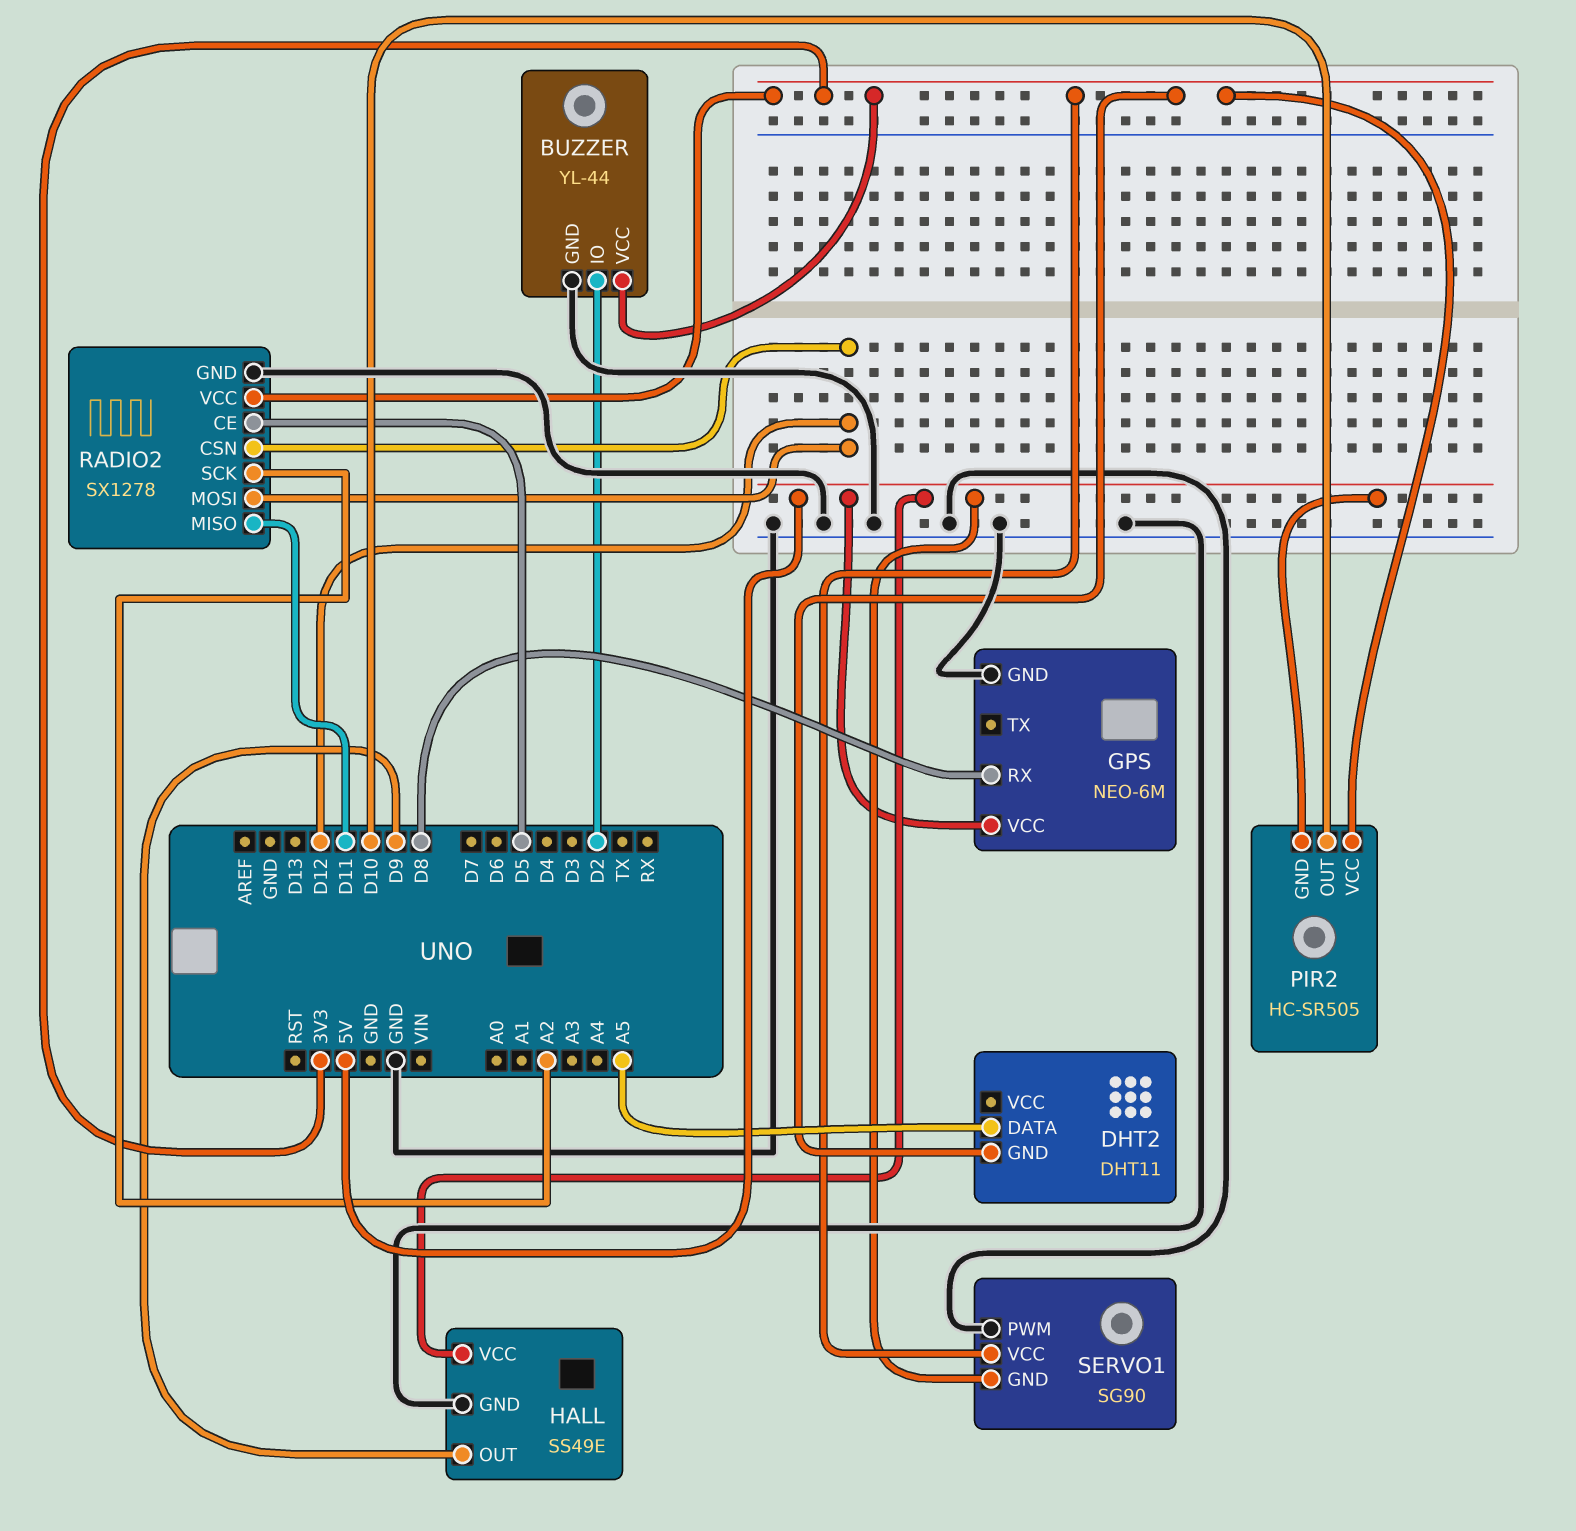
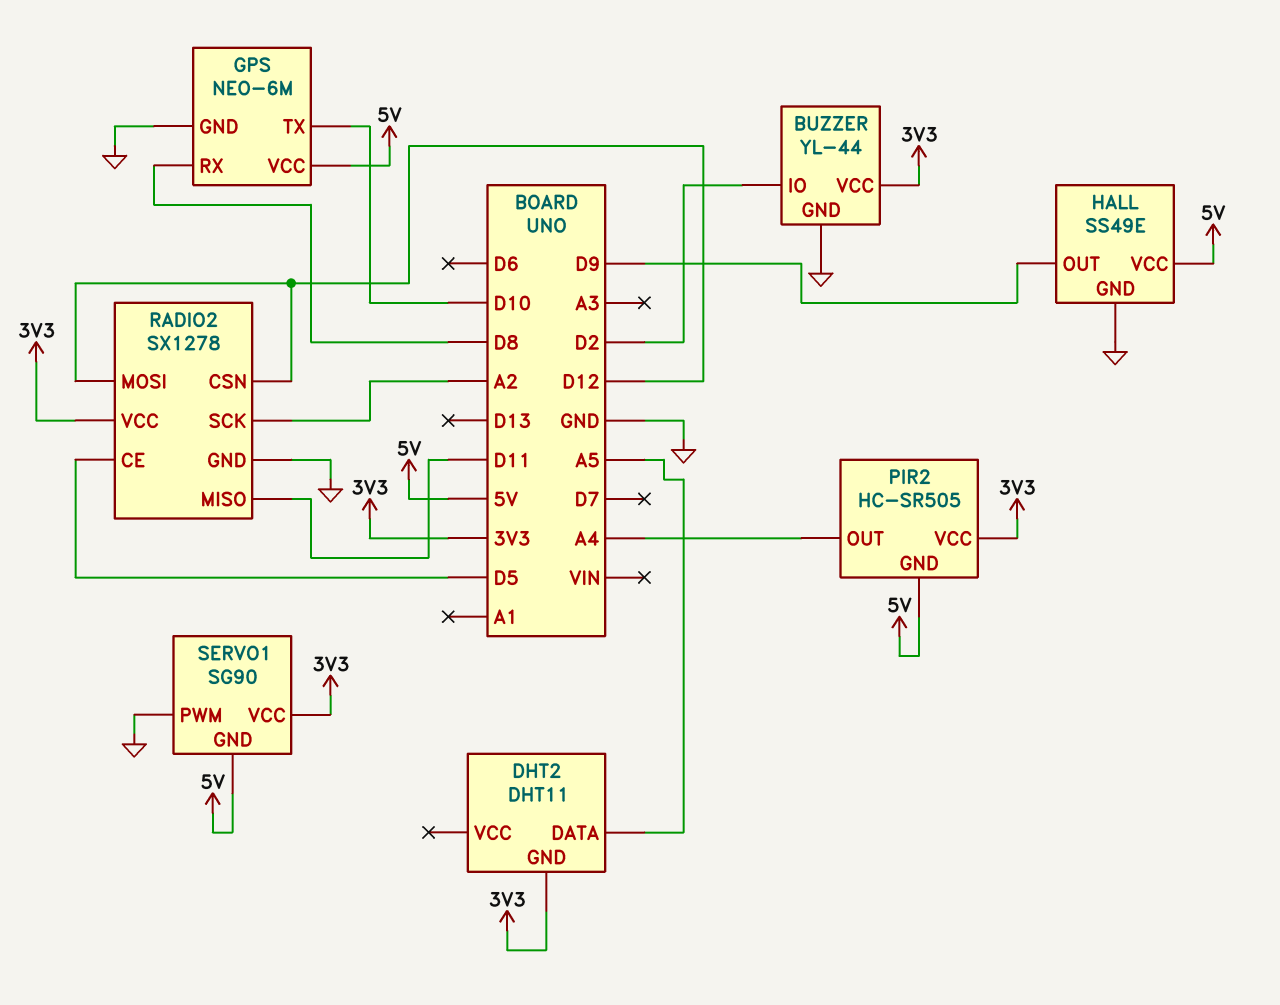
GPS pin TX: none -> D10
PIR2 pin OUT: D10 -> A4

